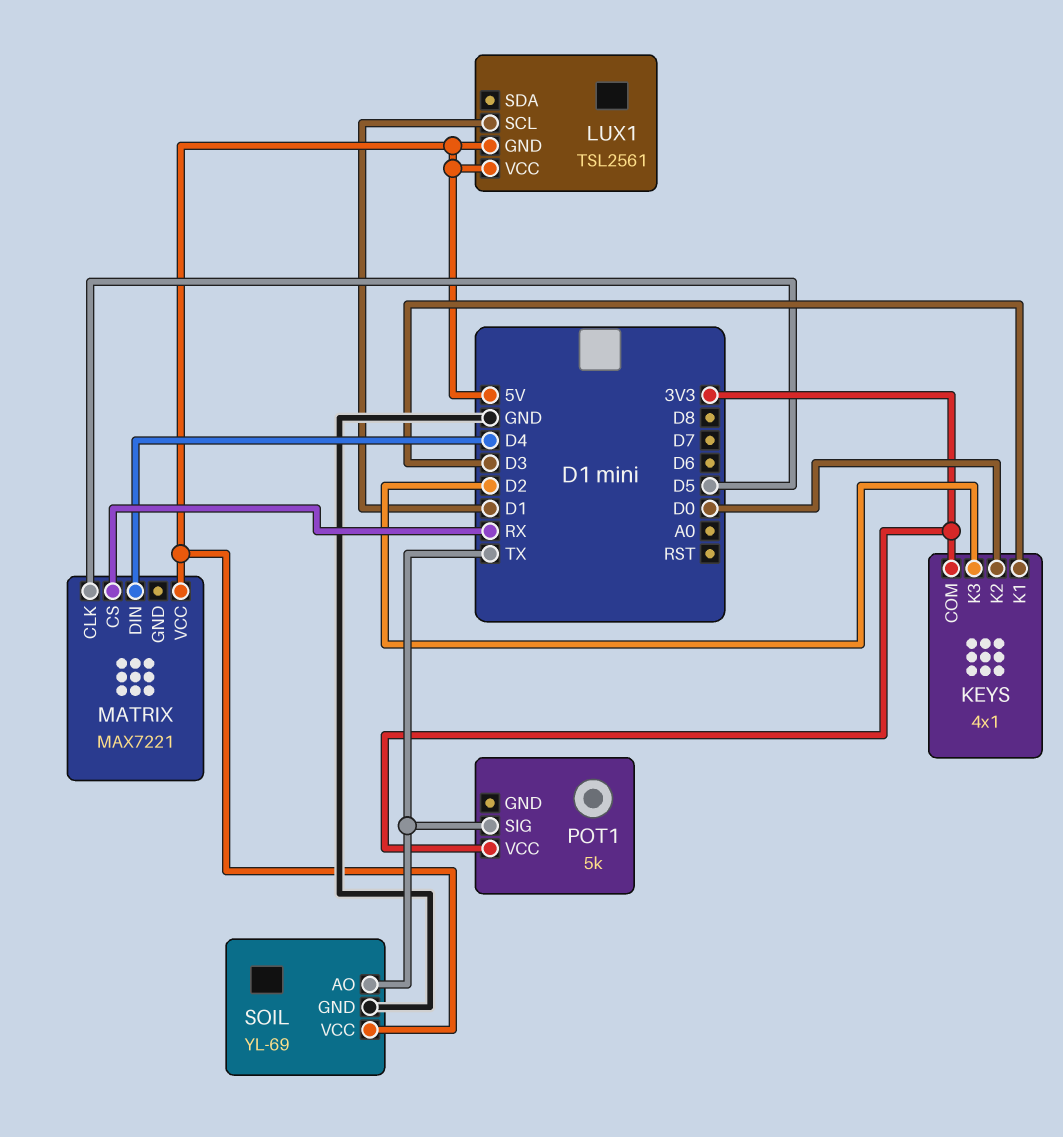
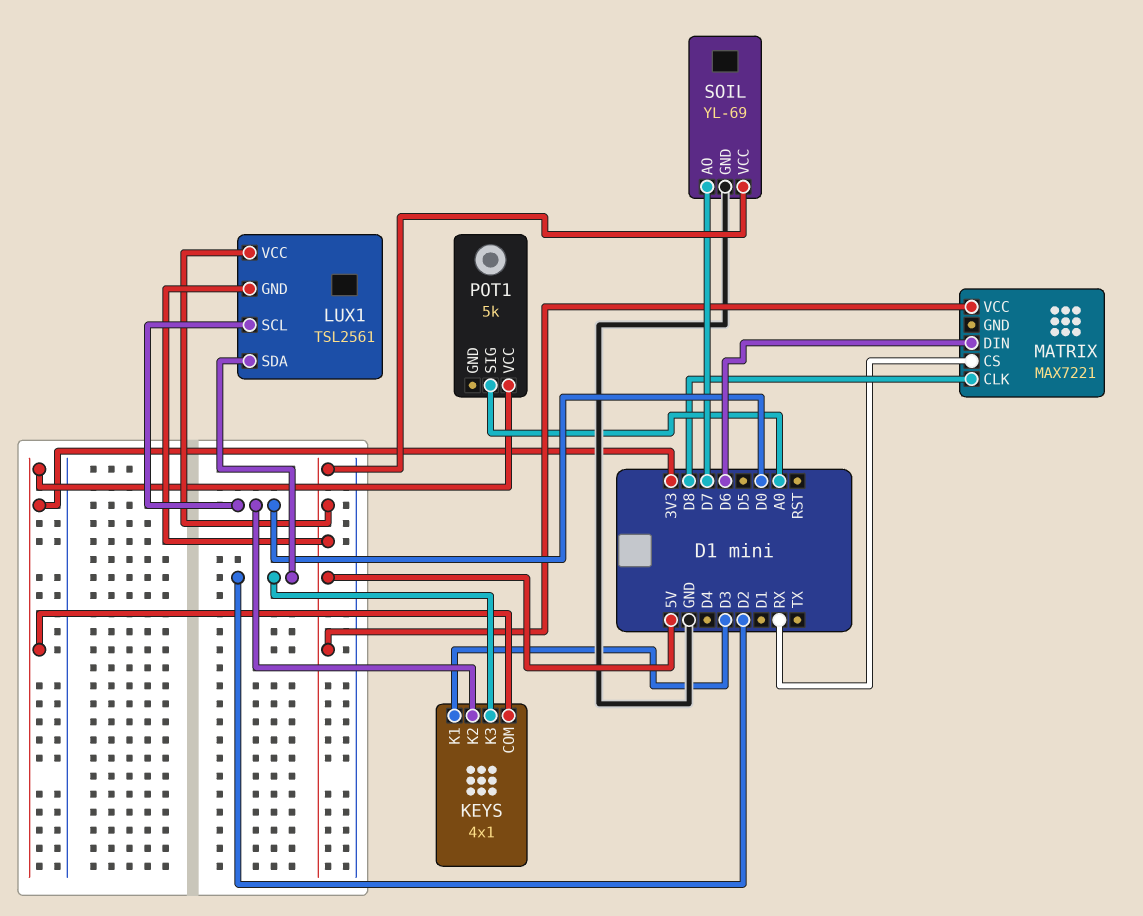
LUX1 pin SCL: D1 -> D0
LUX1 pin SDA: none -> D2
MATRIX pin CLK: D5 -> D8
MATRIX pin DIN: D4 -> D6
POT1 pin SIG: TX -> A0
SOIL pin AO: TX -> D7

